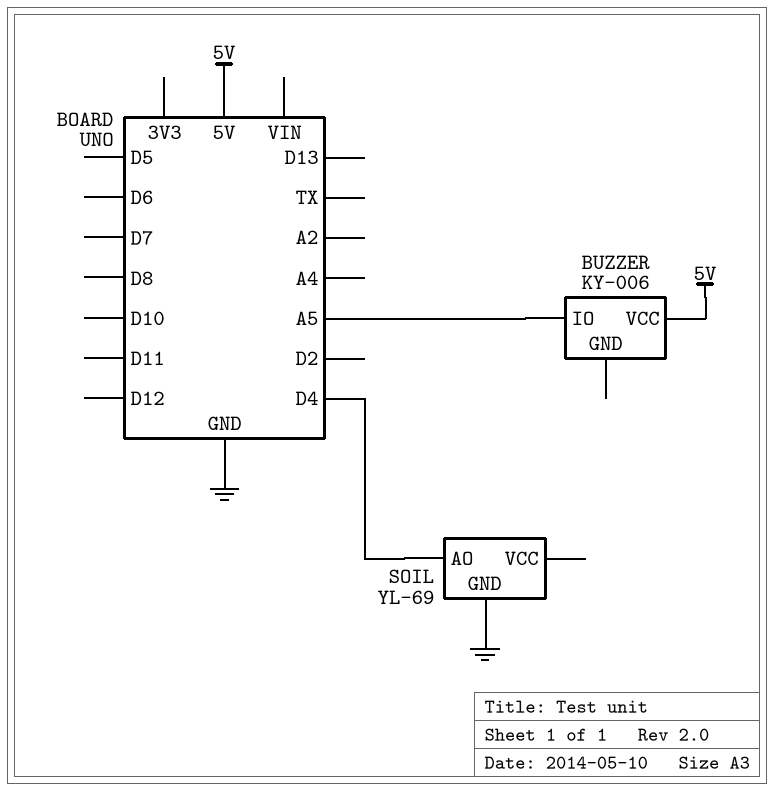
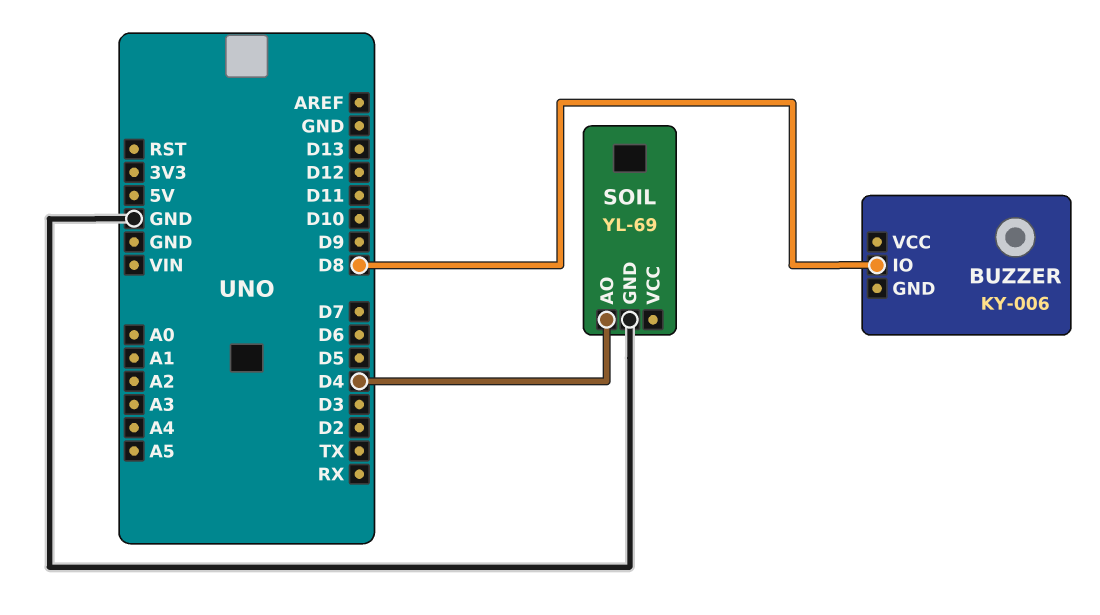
BUZZER pin IO: A5 -> D8
BUZZER pin VCC: 5V -> none

